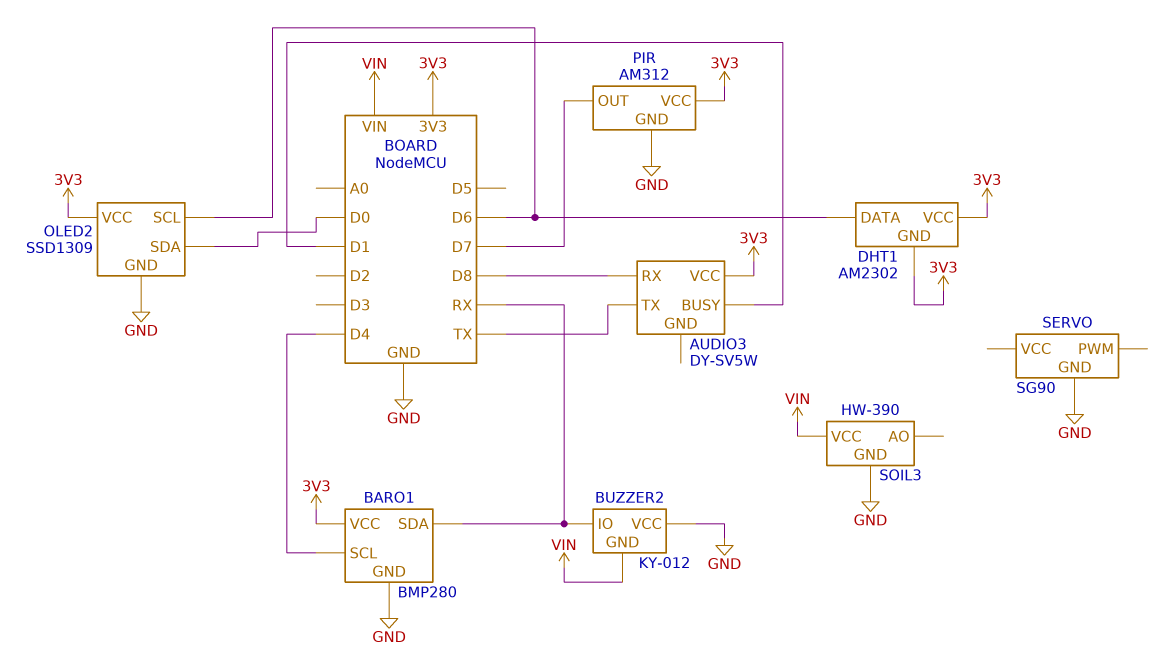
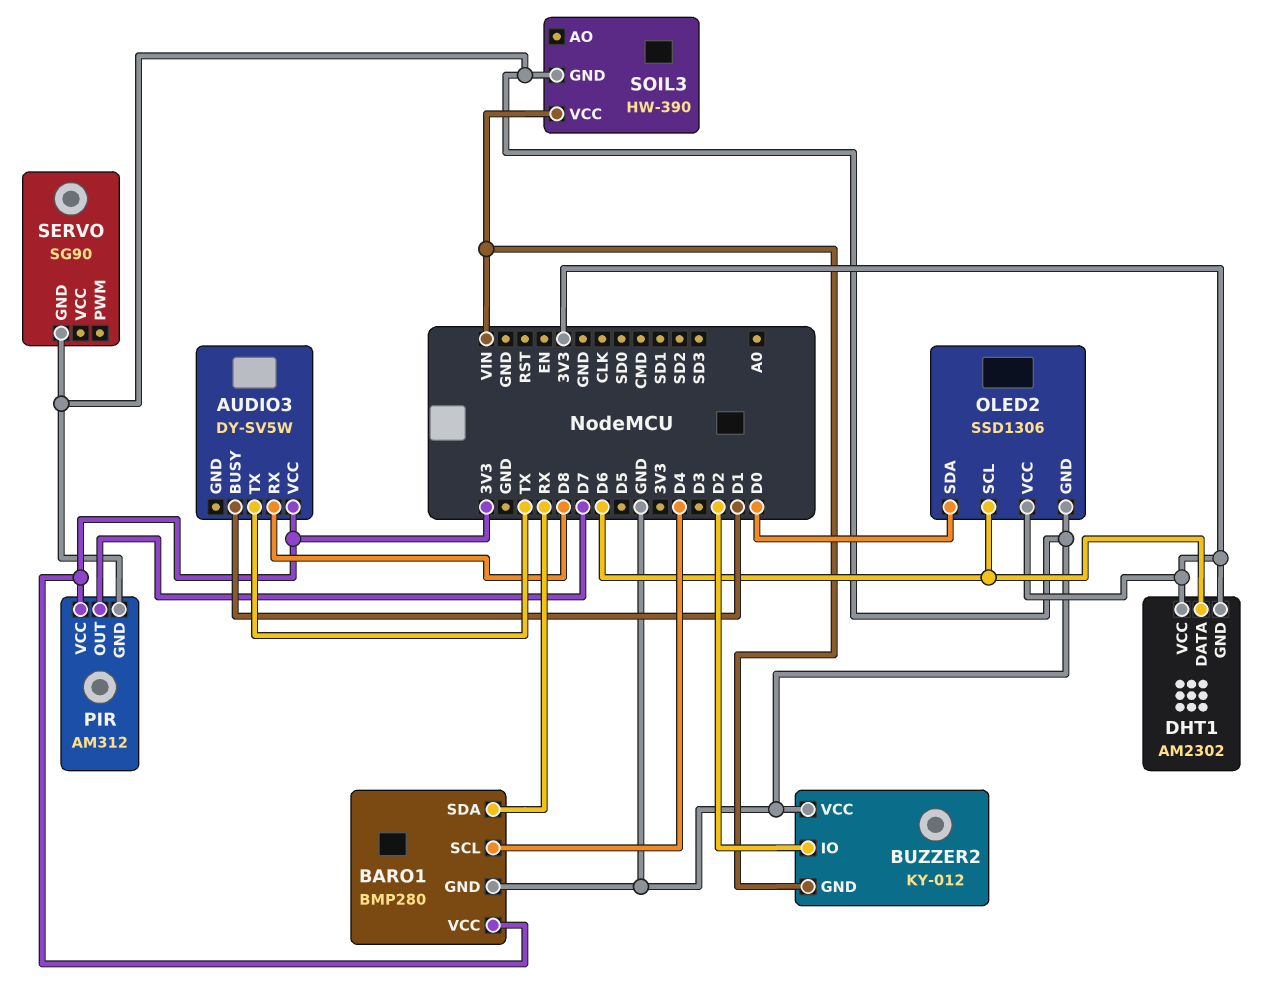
BUZZER2 pin IO: RX -> D2
OLED2: SSD1309 -> SSD1306

